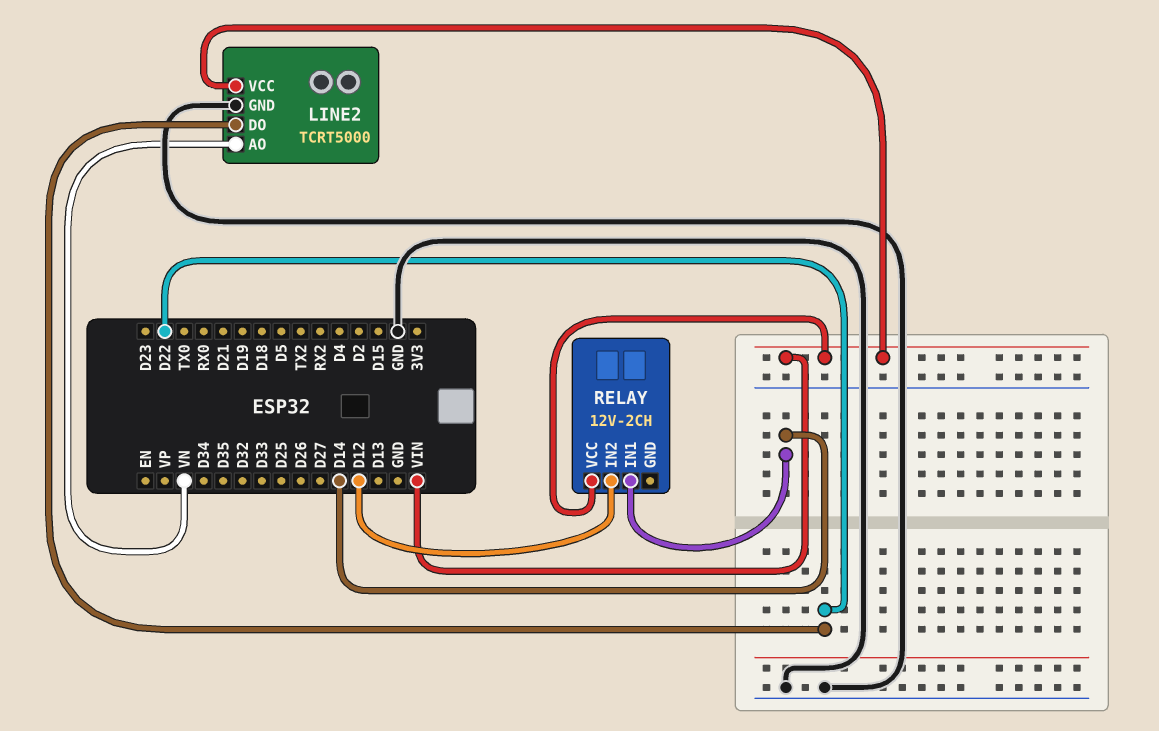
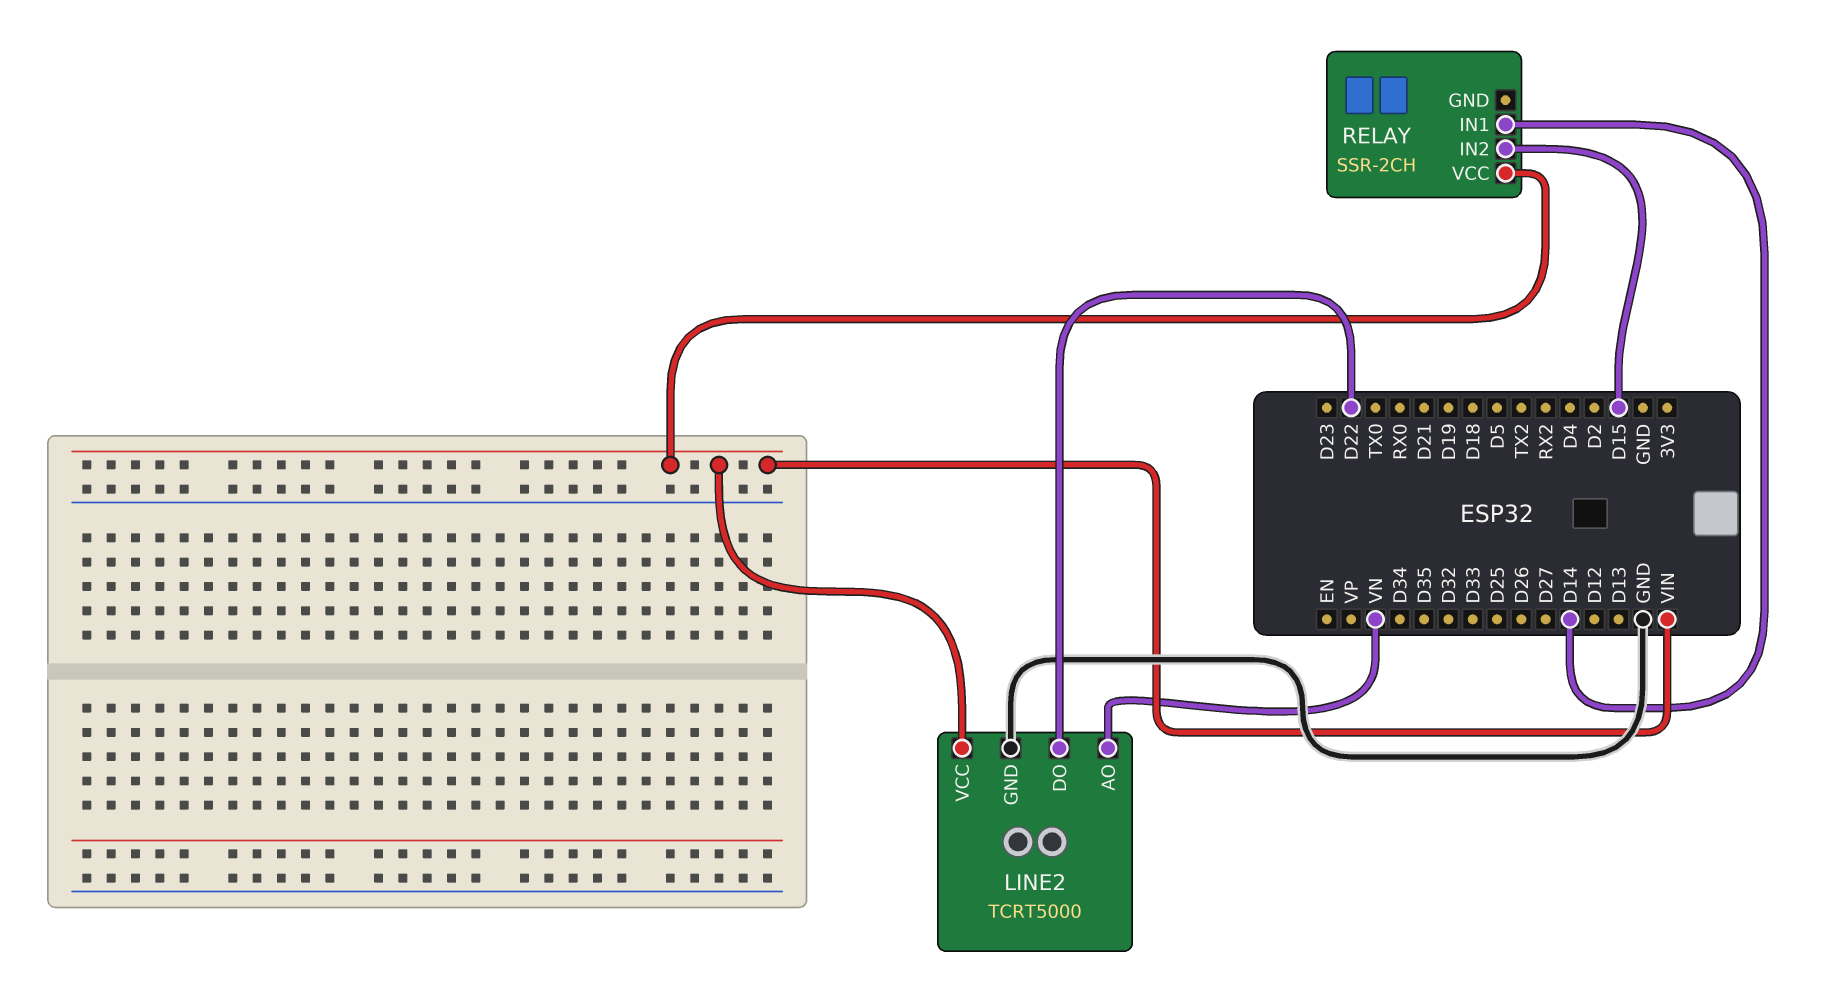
RELAY: 12V-2CH -> SSR-2CH
RELAY pin IN2: D12 -> D15

